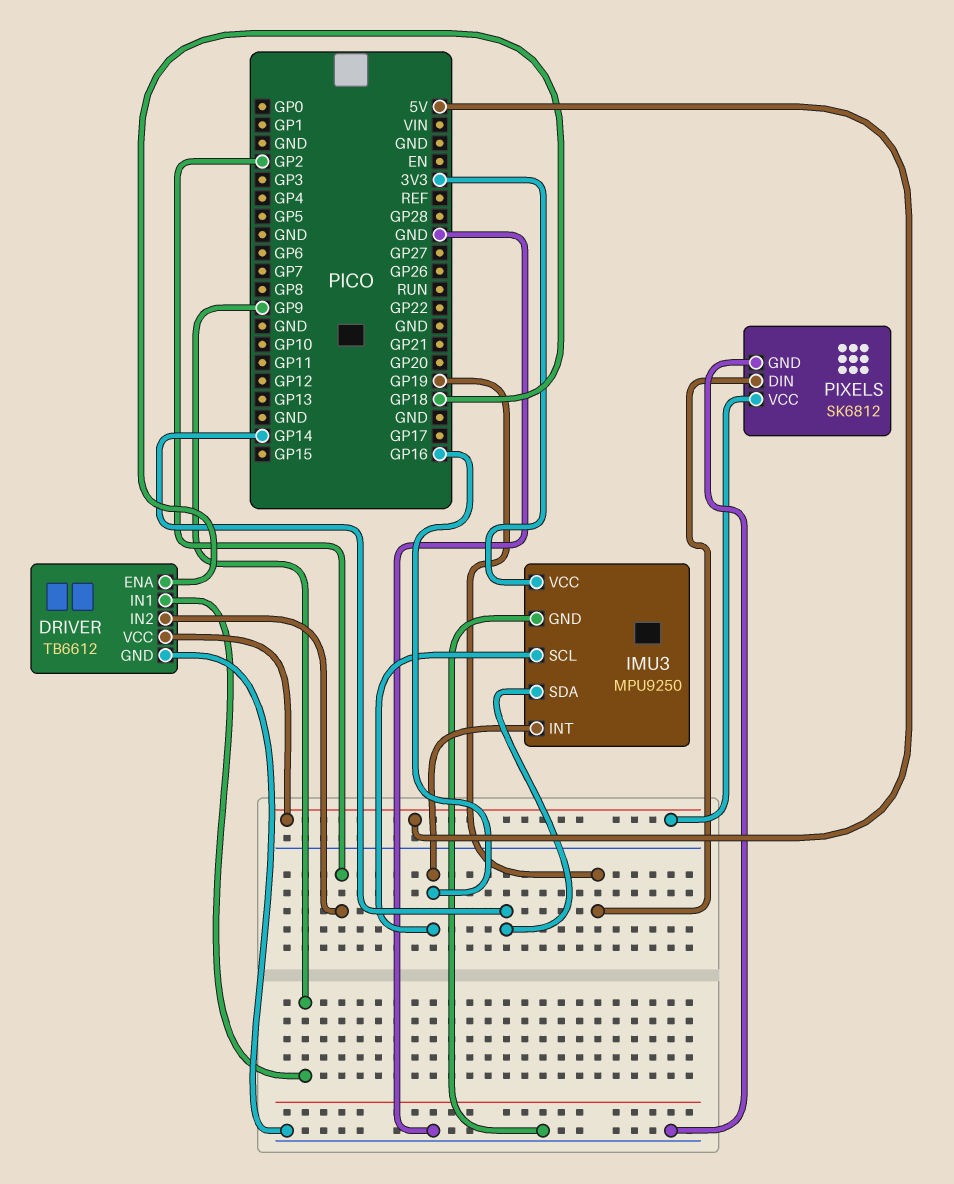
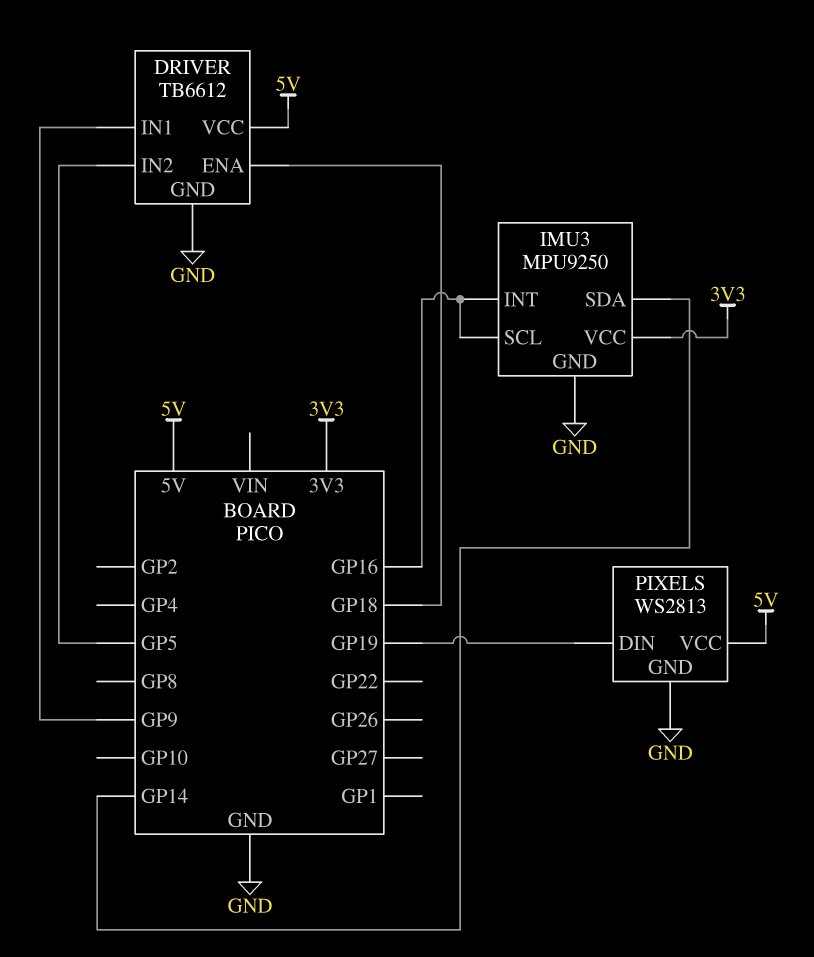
DRIVER pin IN2: GP2 -> GP5
PIXELS: SK6812 -> WS2813

